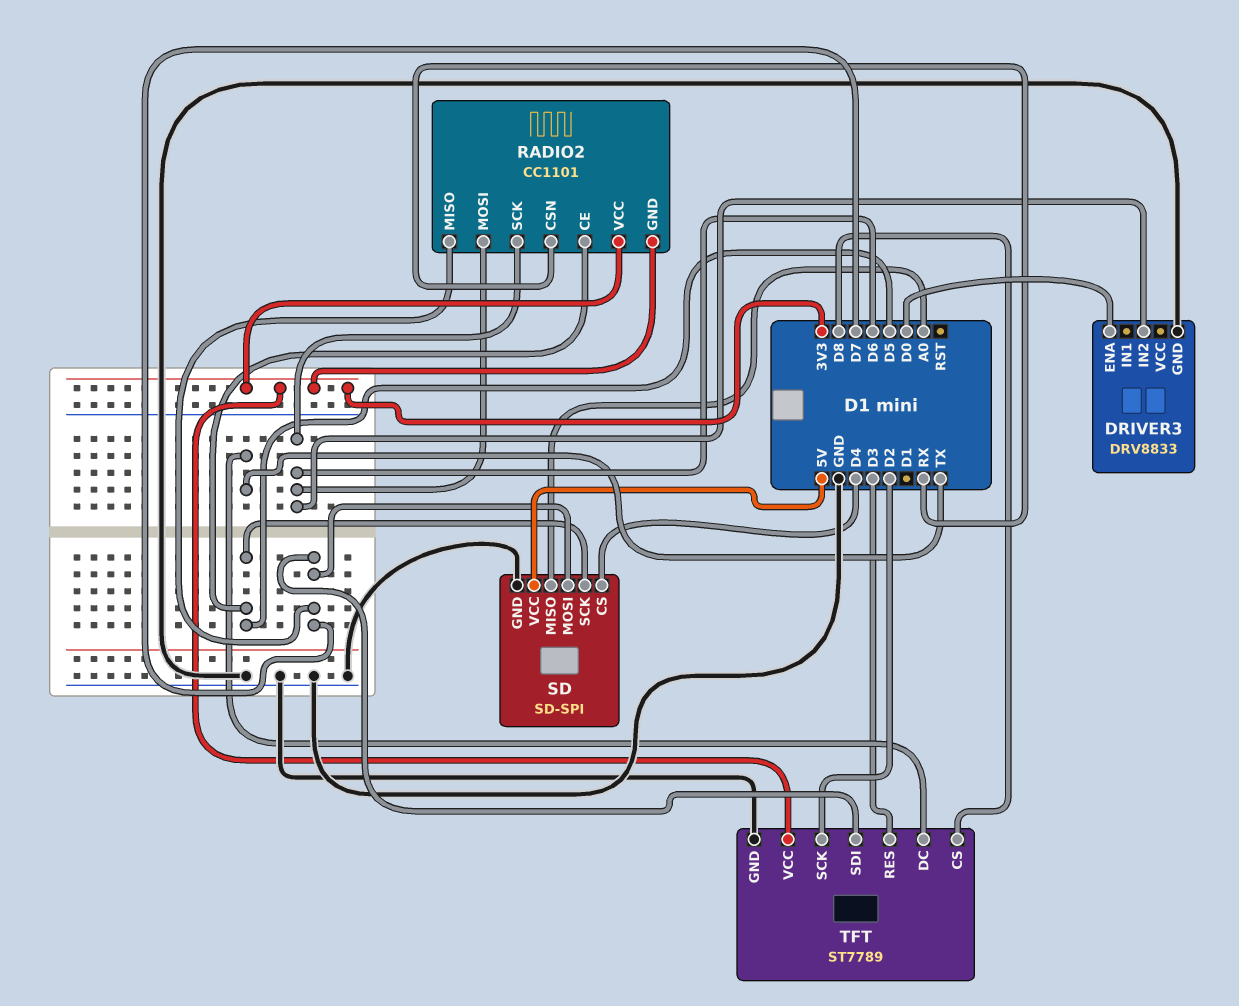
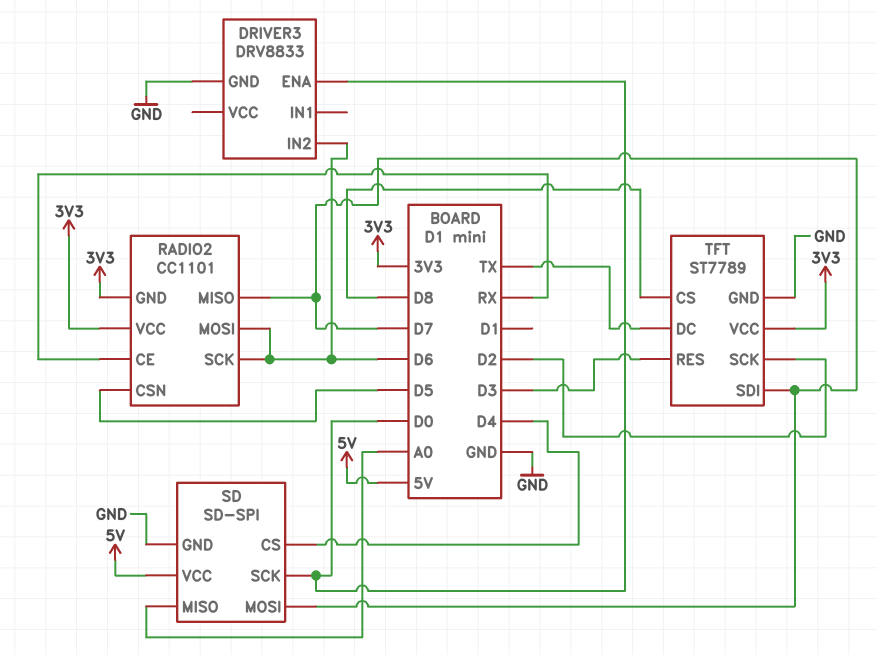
RADIO2 pin CE: D5 -> RX
RADIO2 pin CSN: RX -> D5
SD pin SCK: D5 -> D0

